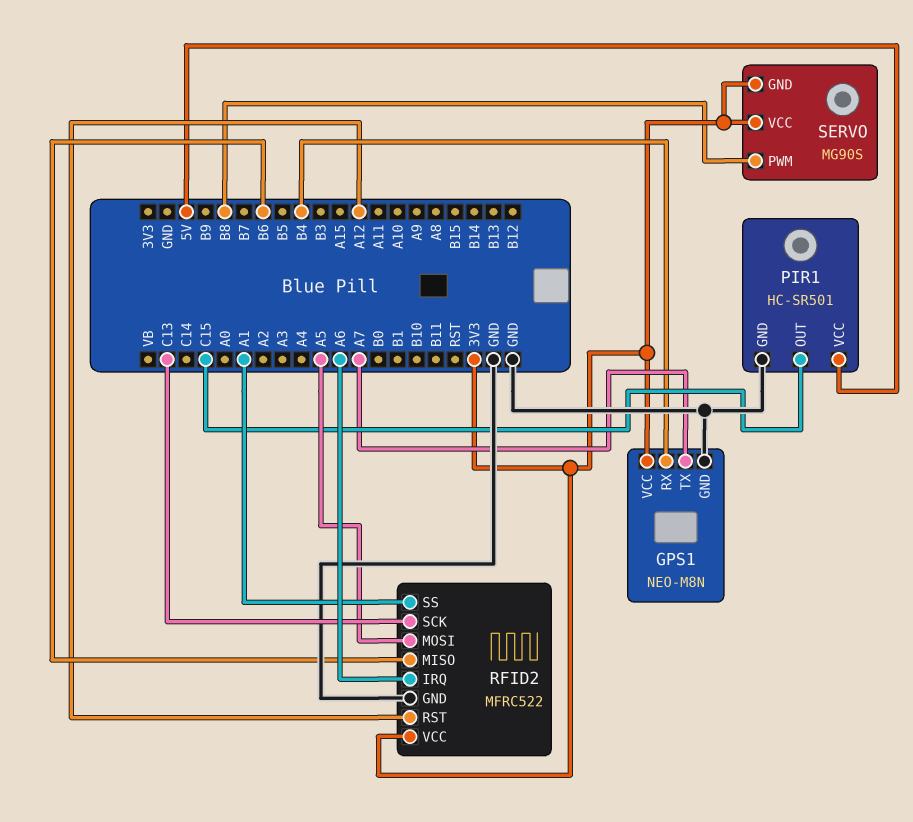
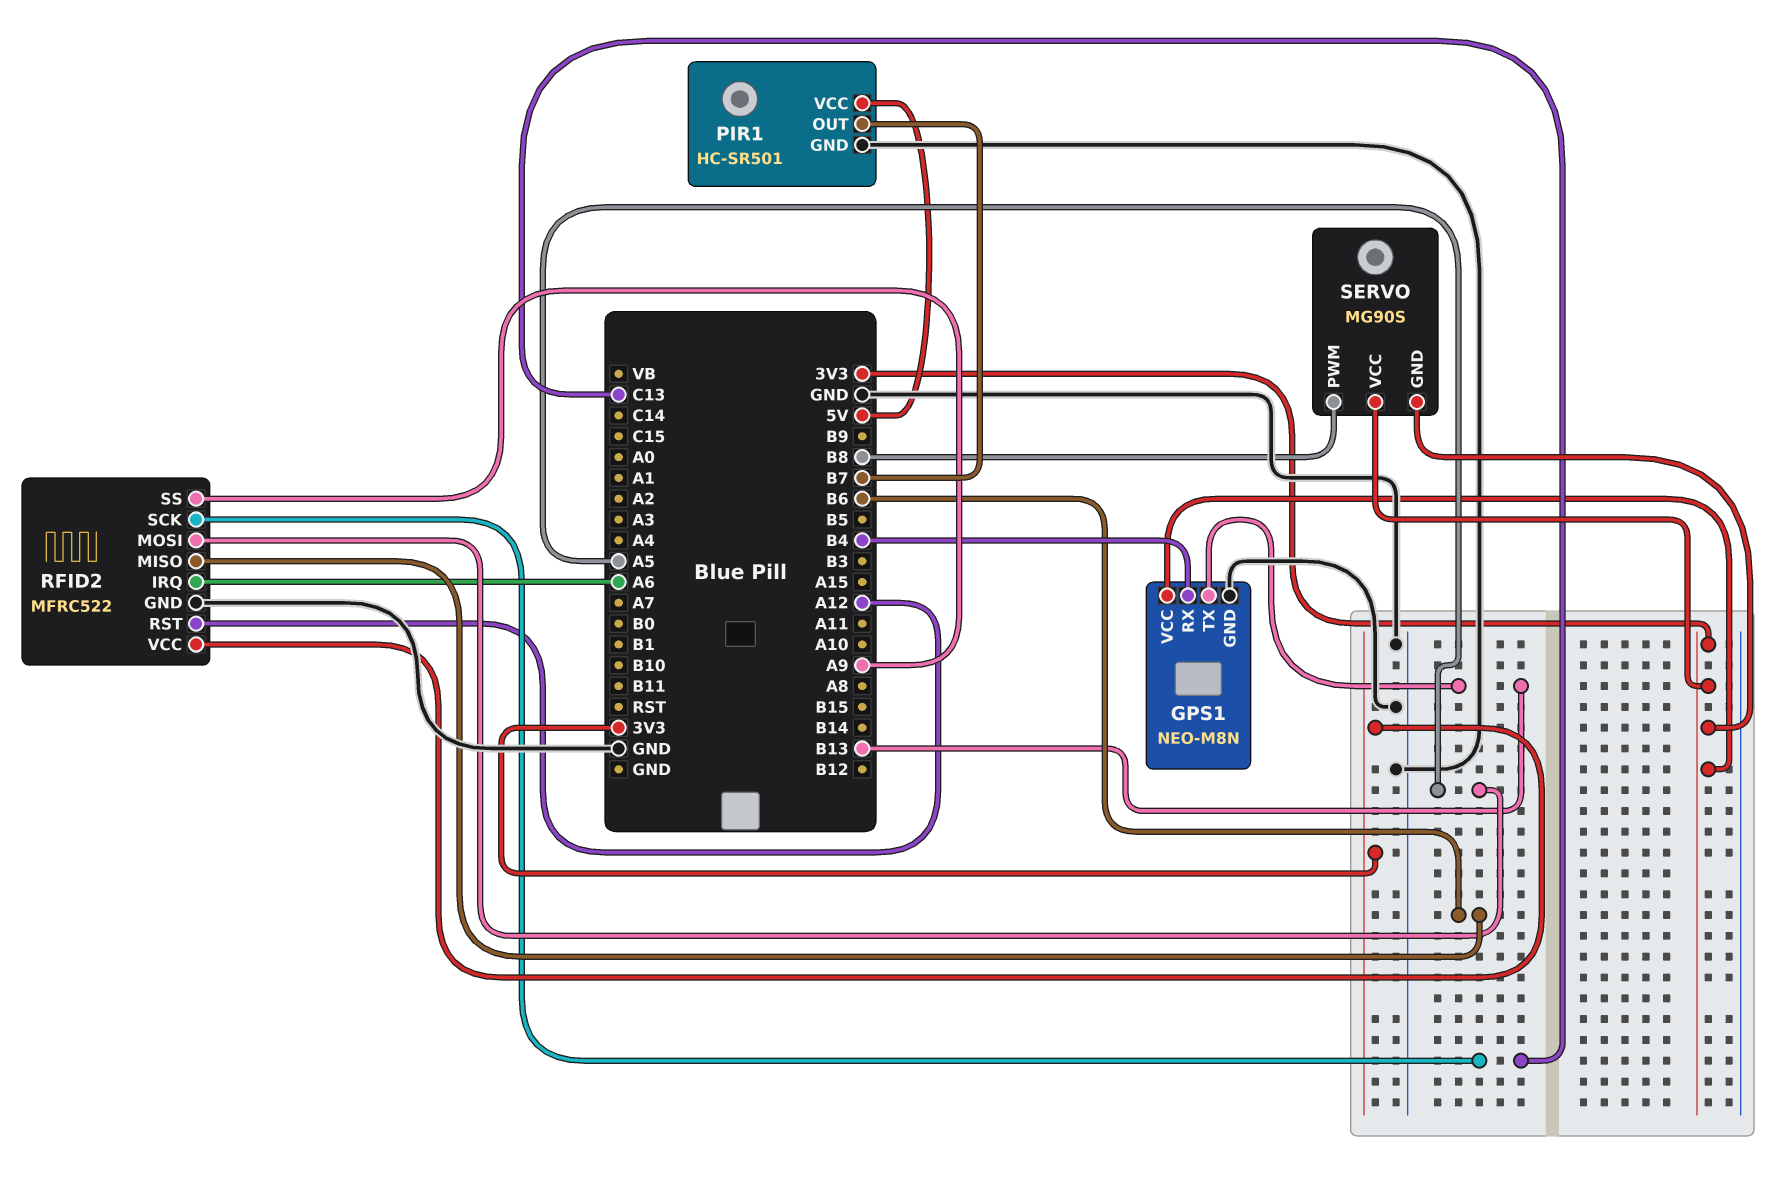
GPS1 pin TX: A7 -> B13
PIR1 pin OUT: C15 -> B7
RFID2 pin SS: A1 -> A9

